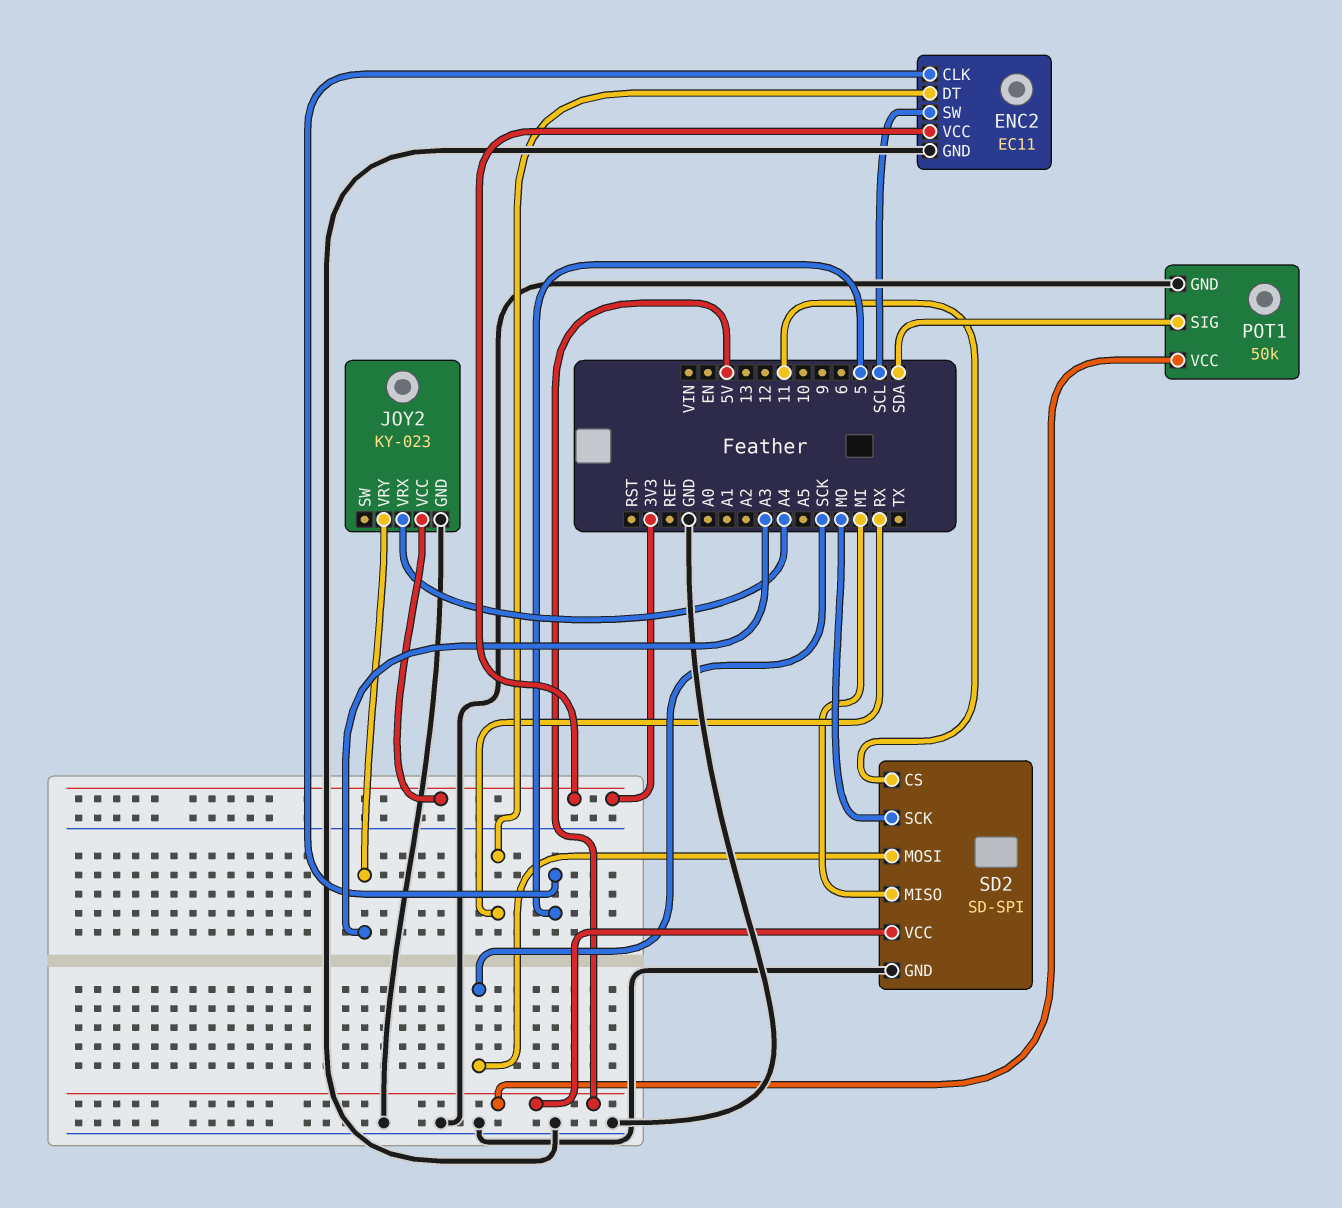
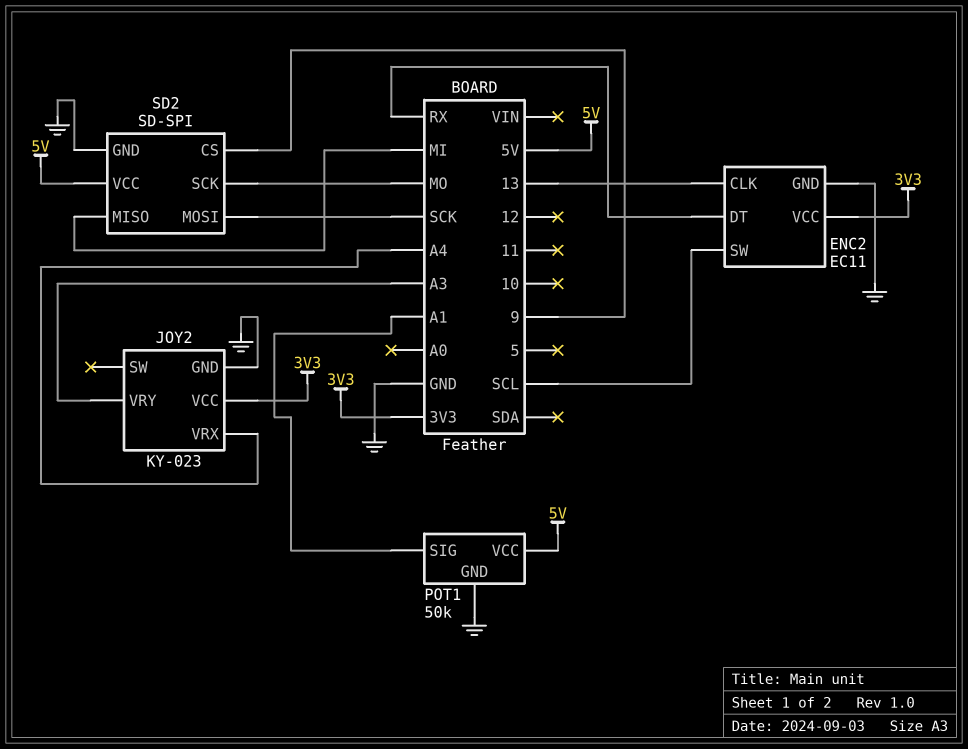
ENC2 pin CLK: 5 -> 13
POT1 pin SIG: SDA -> A1
SD2 pin CS: 11 -> 9

